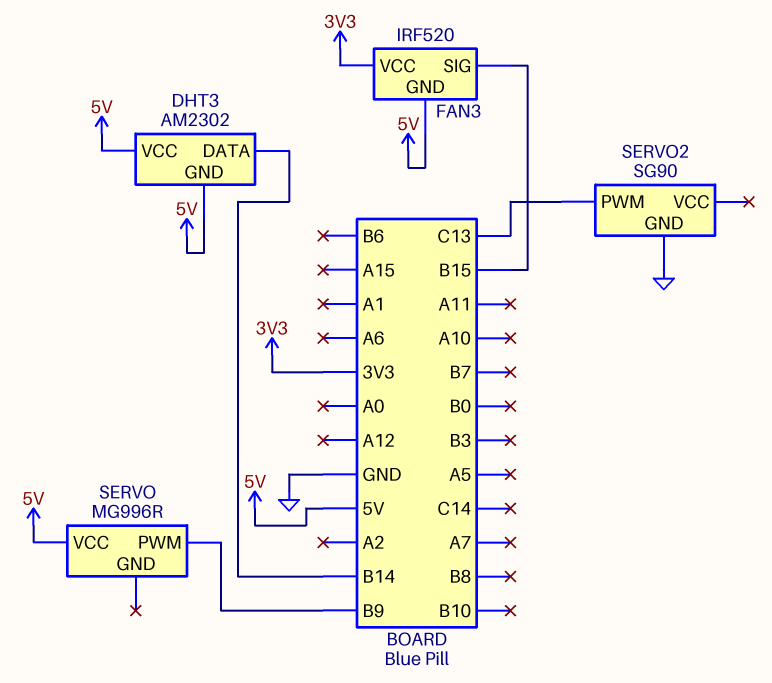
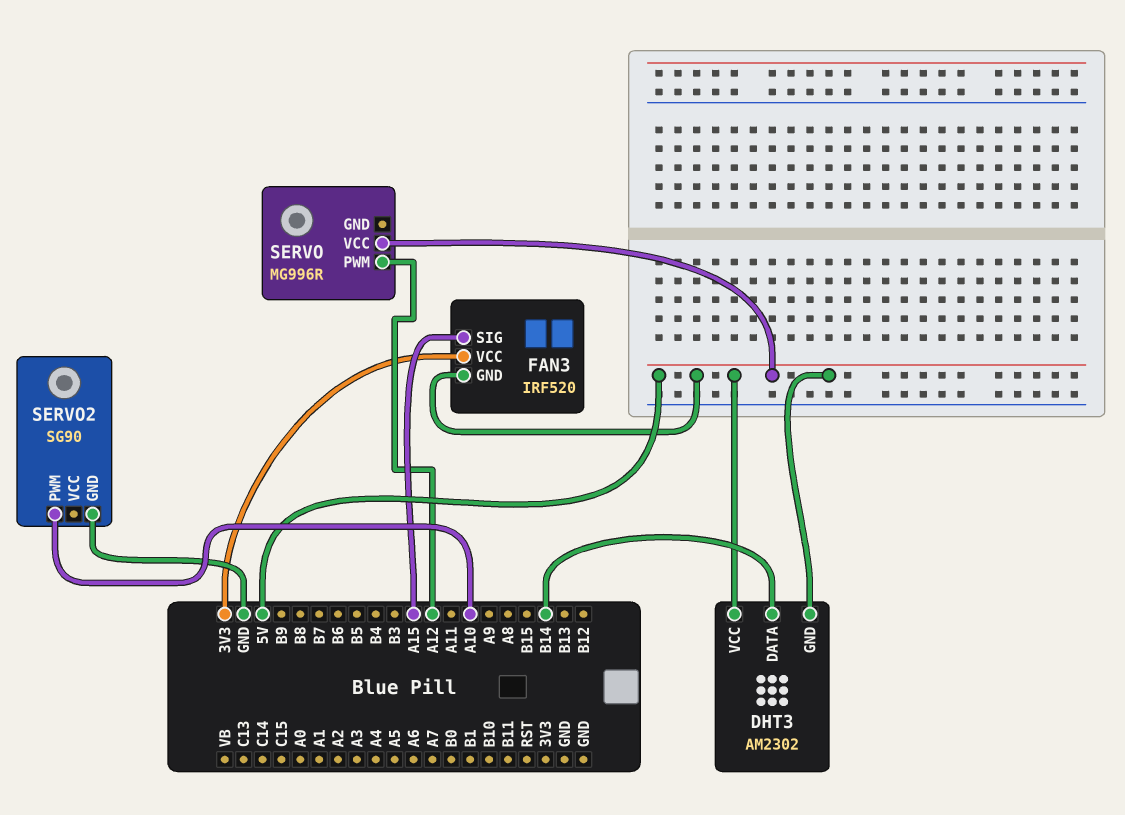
FAN3 pin SIG: B15 -> A15
SERVO pin PWM: B9 -> A12
SERVO2 pin PWM: C13 -> A10

